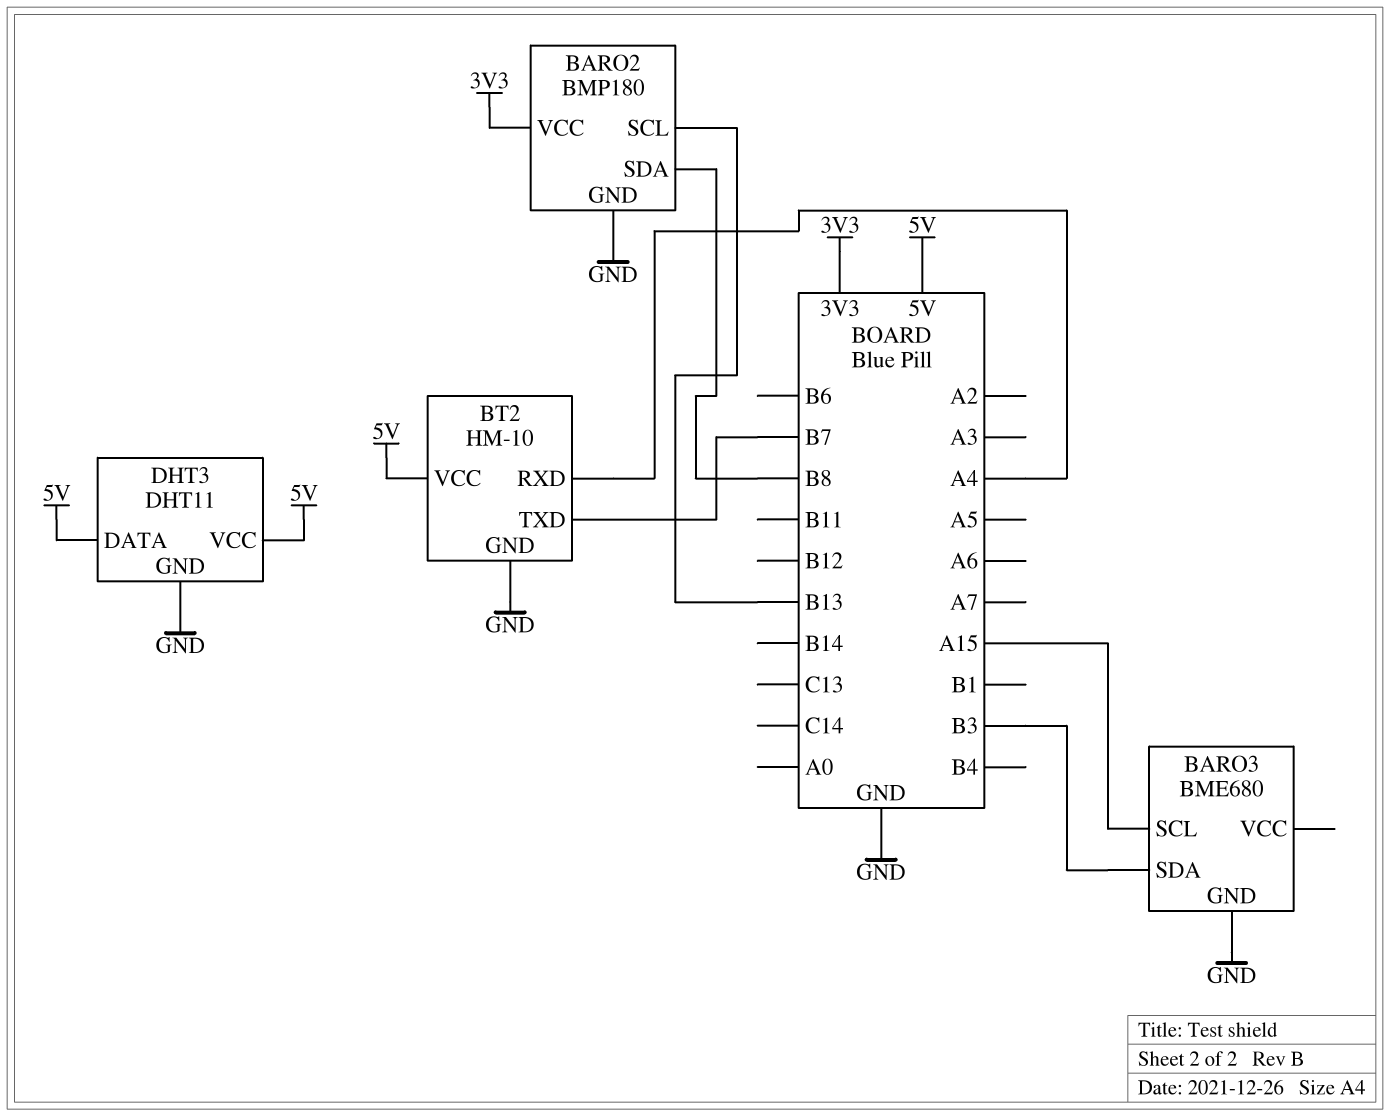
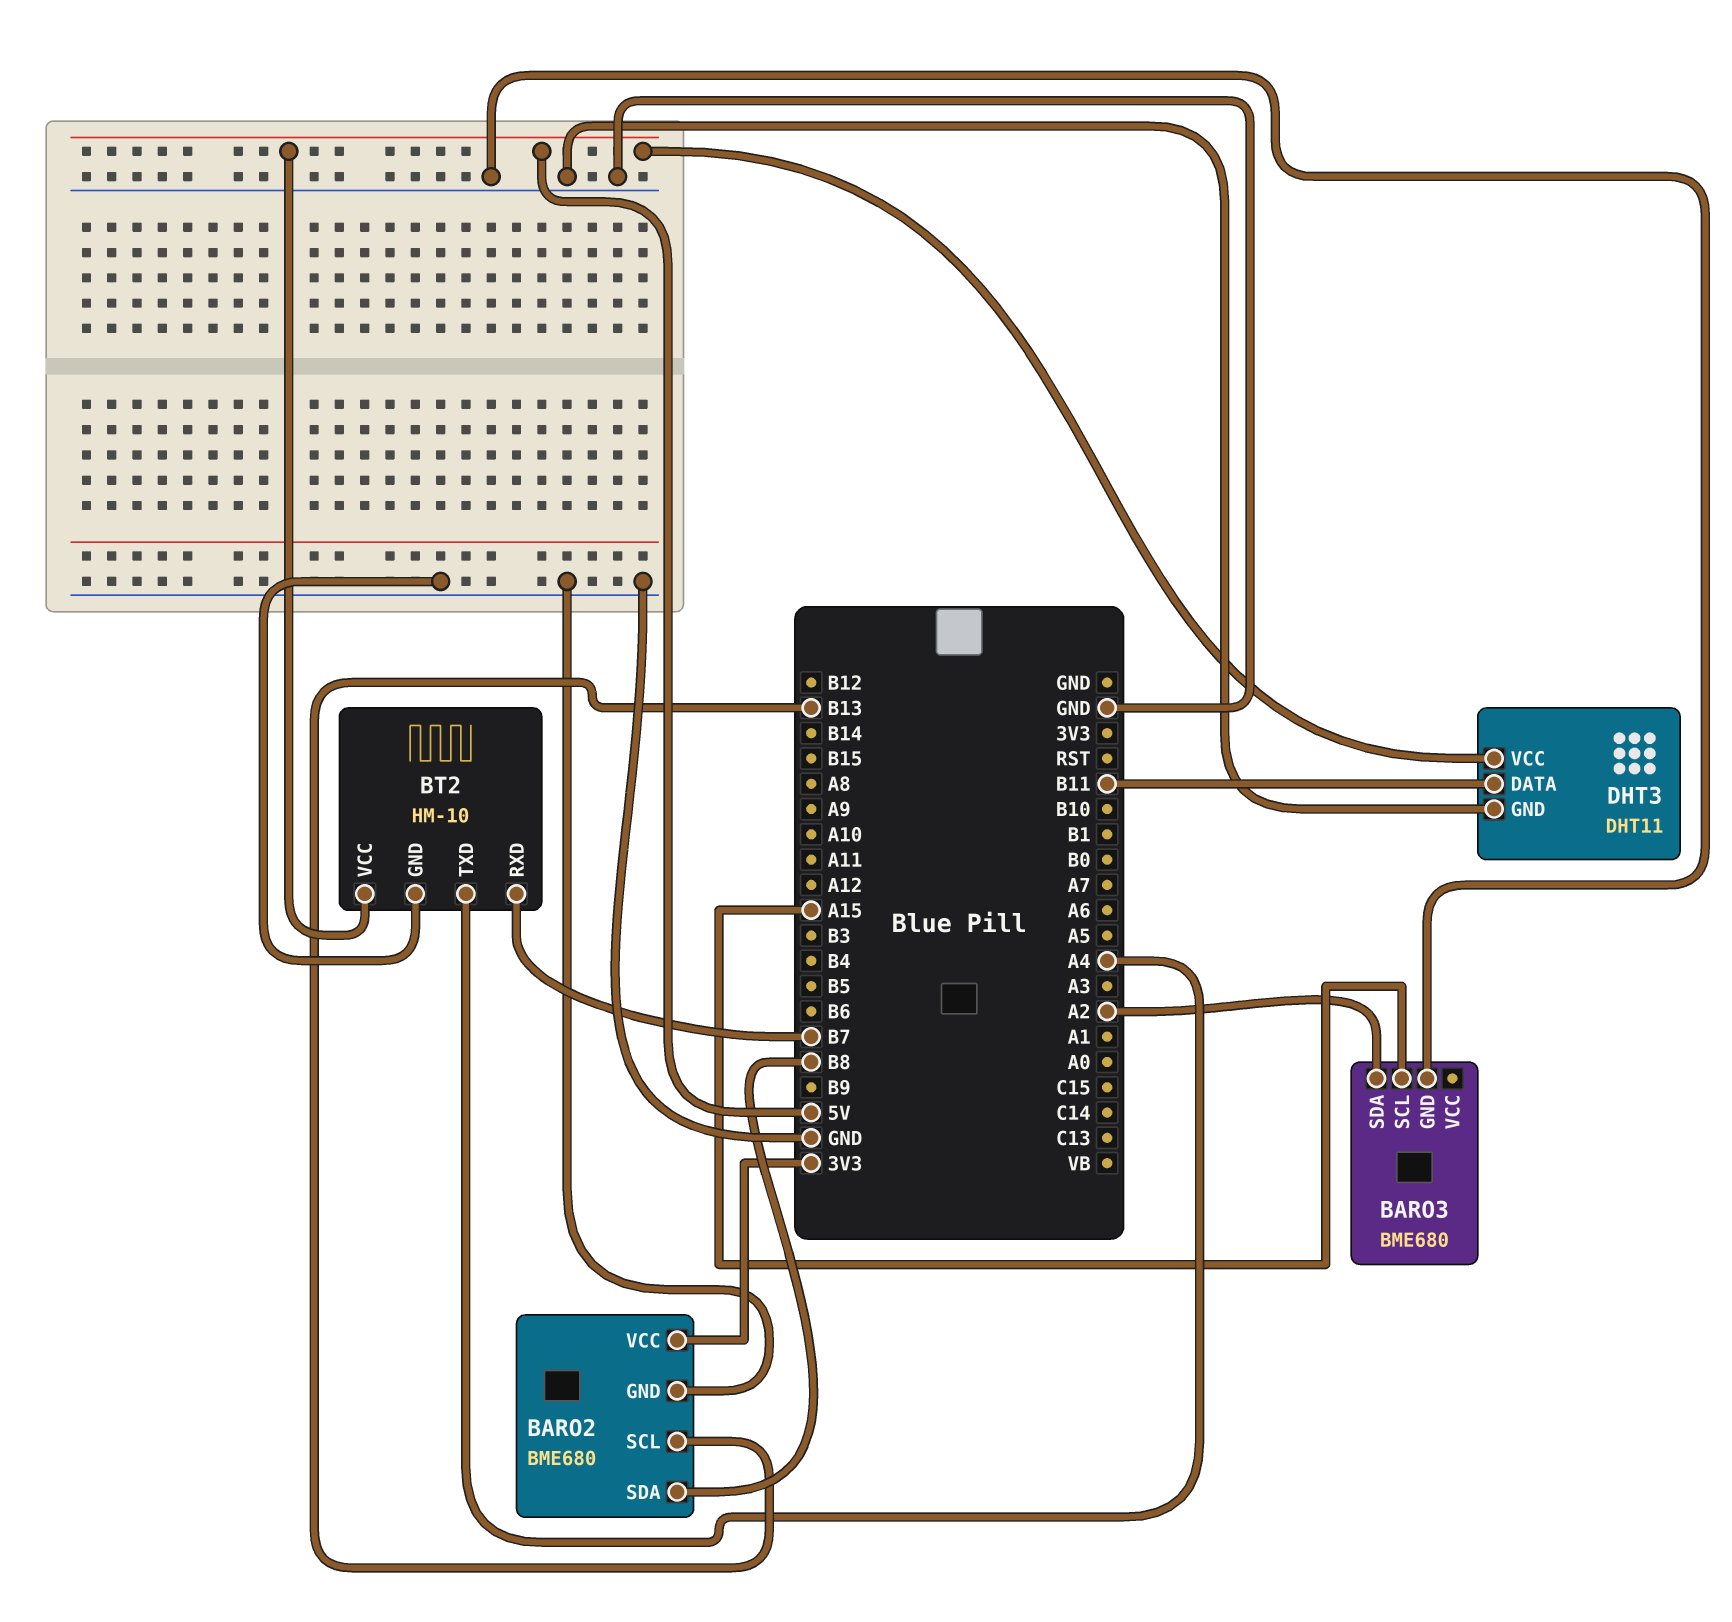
BARO2: BMP180 -> BME680
BARO3 pin SDA: B3 -> A2
BT2 pin RXD: A4 -> B7
BT2 pin TXD: B7 -> A4
DHT3 pin DATA: 5V -> B11

